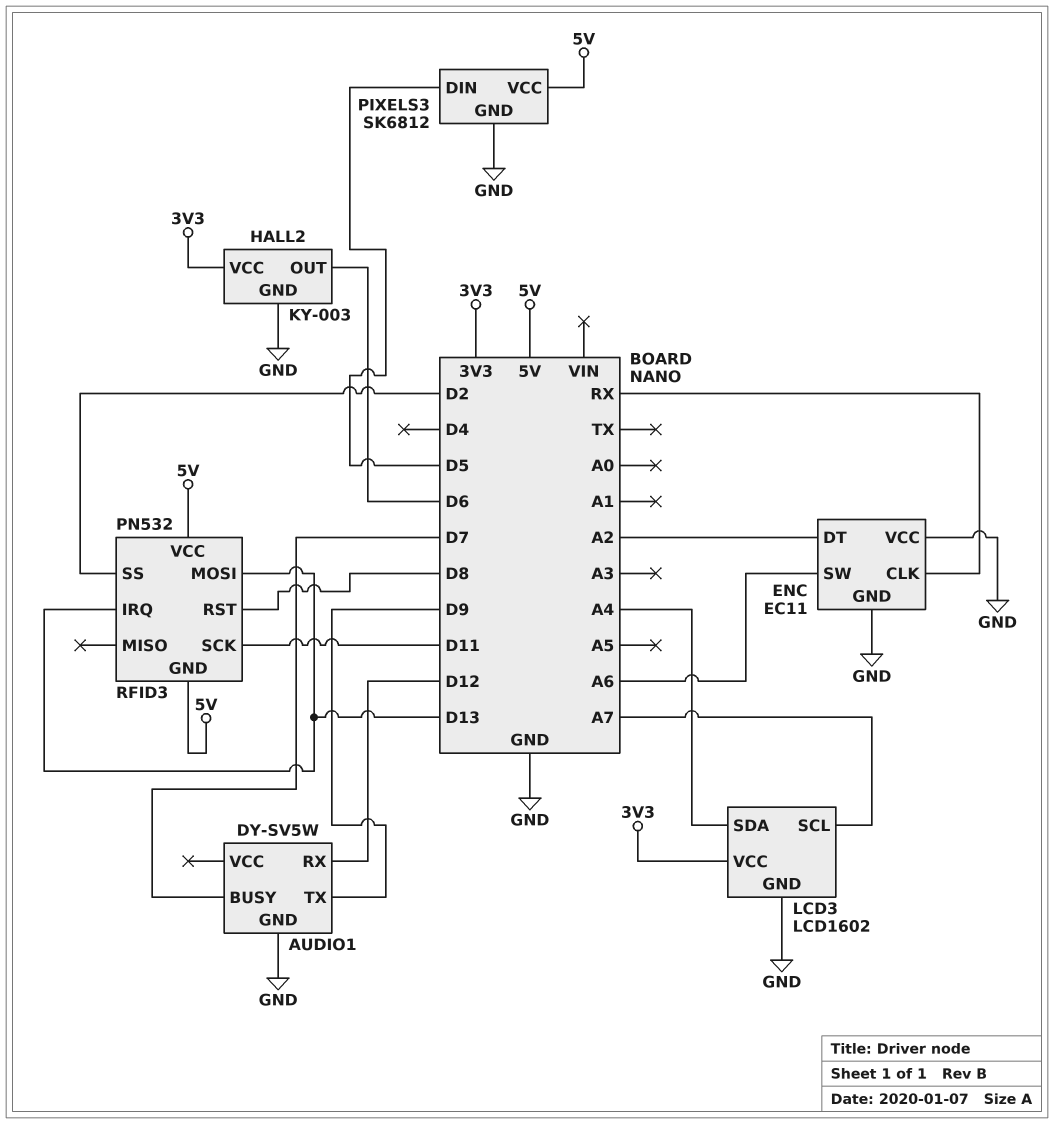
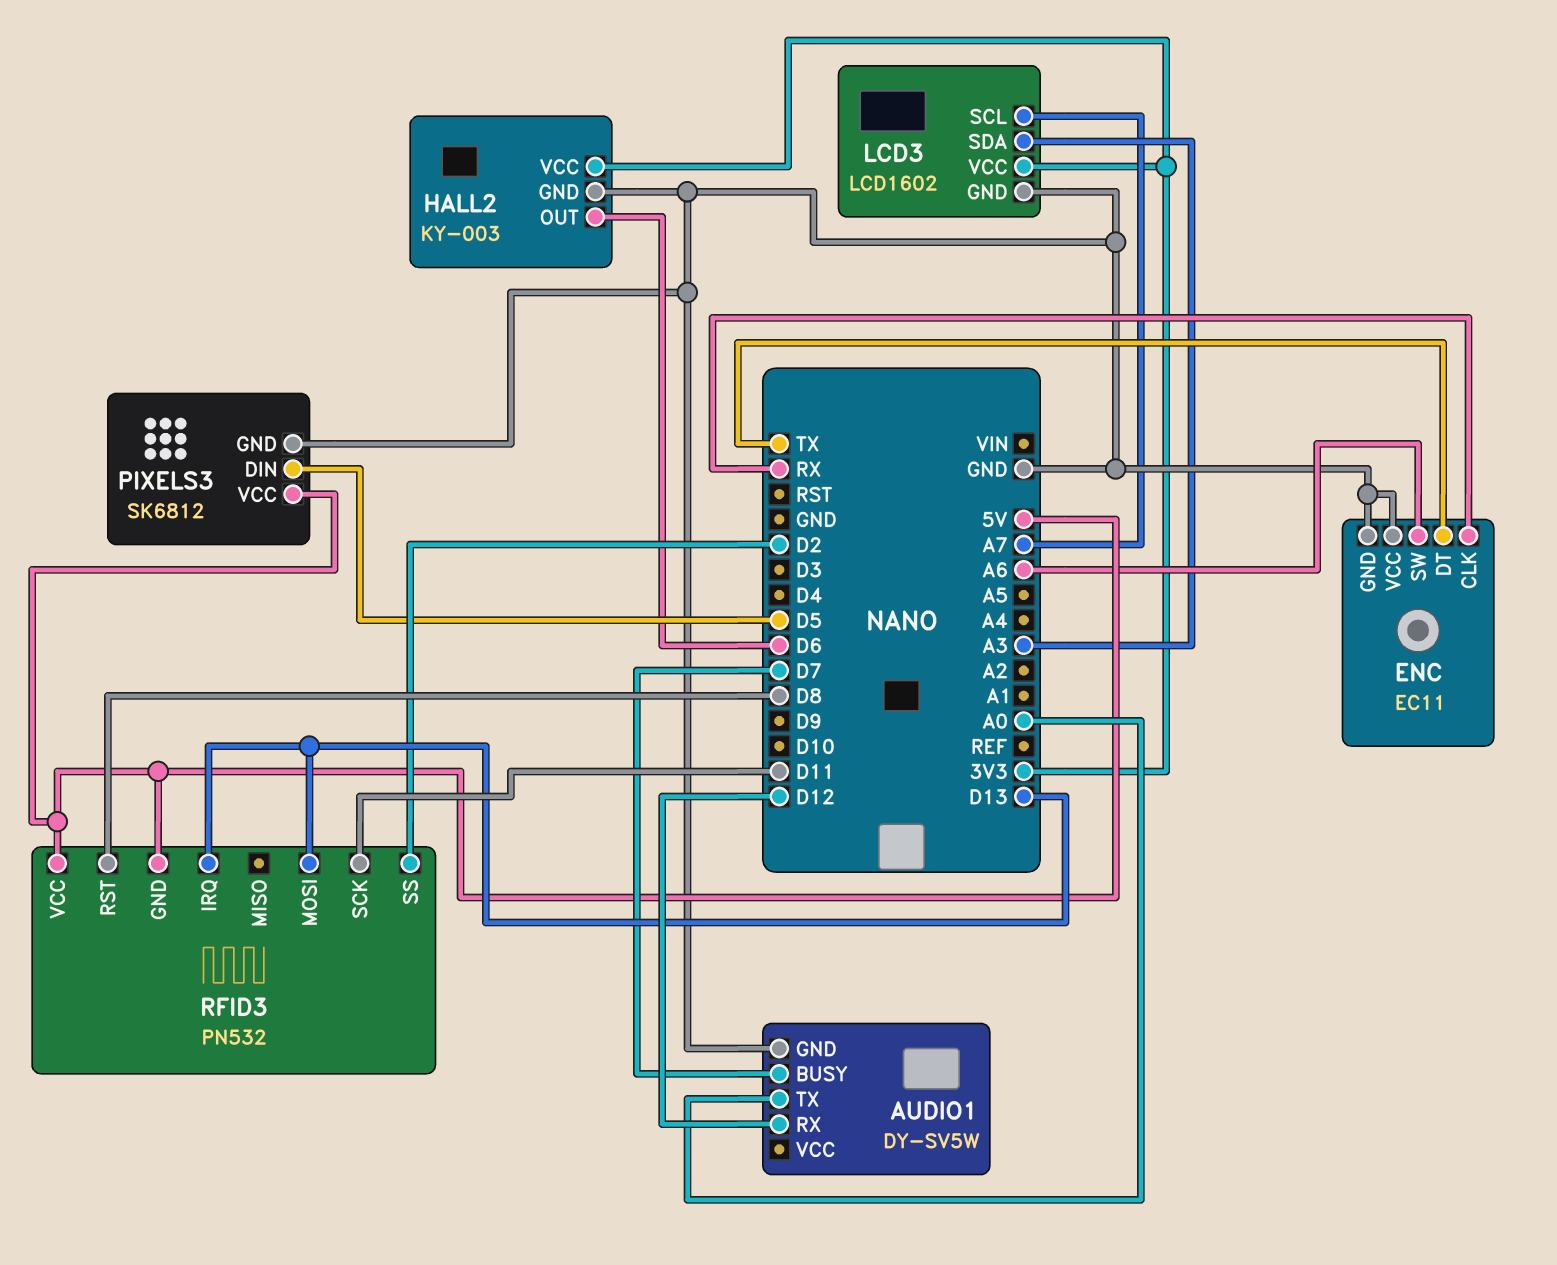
AUDIO1 pin TX: D9 -> A0
ENC pin DT: A2 -> TX
LCD3 pin SDA: A4 -> A3

